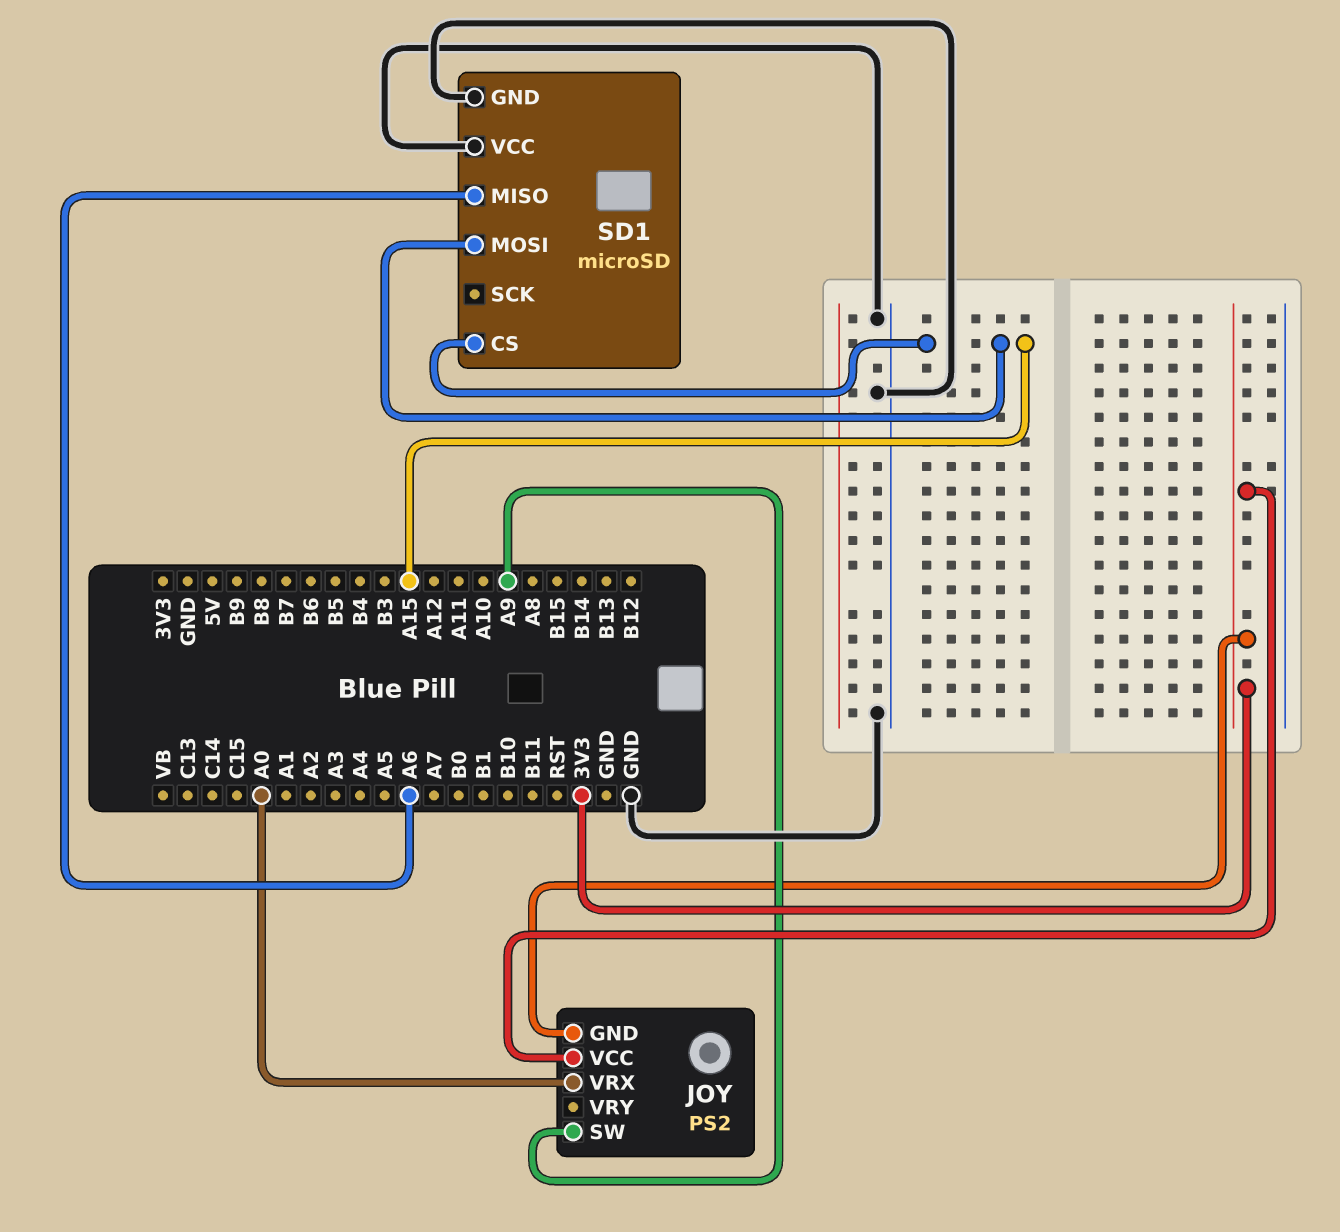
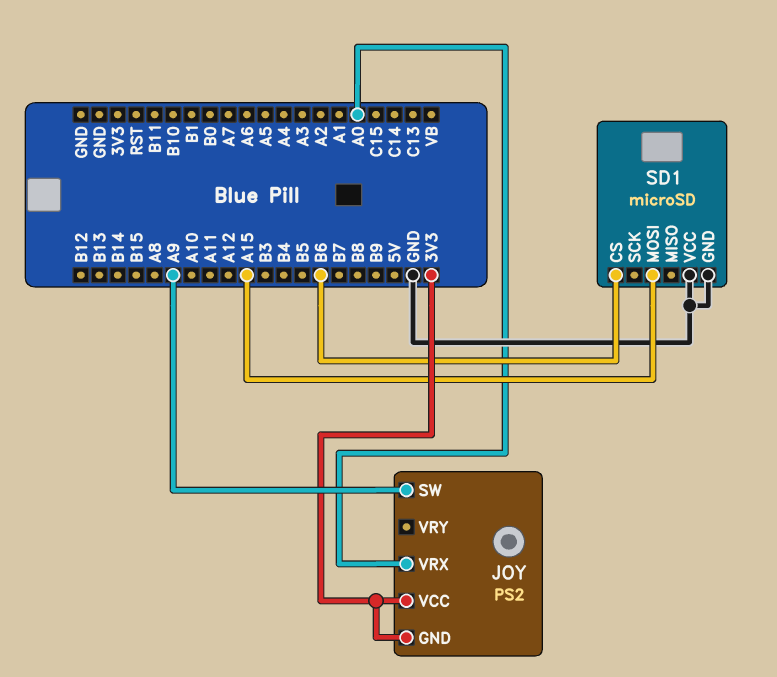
SD1 pin CS: A15 -> B6
SD1 pin MISO: A6 -> none

